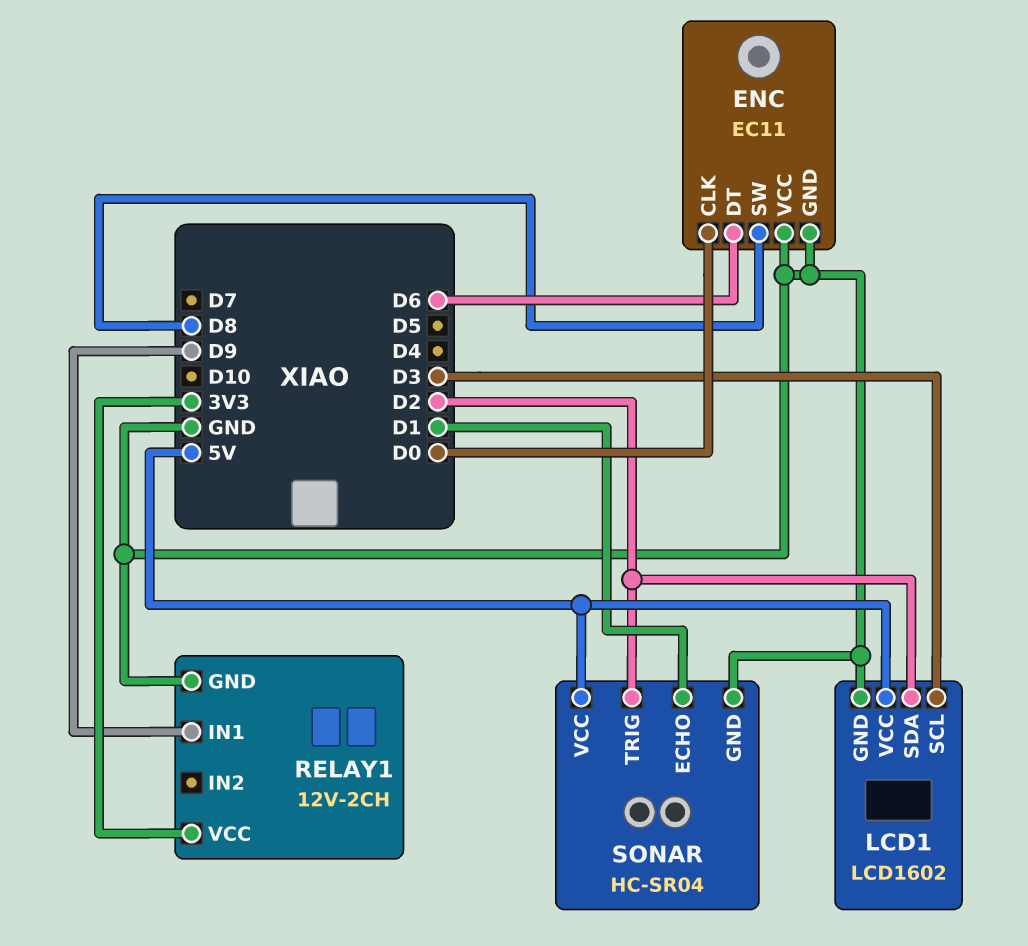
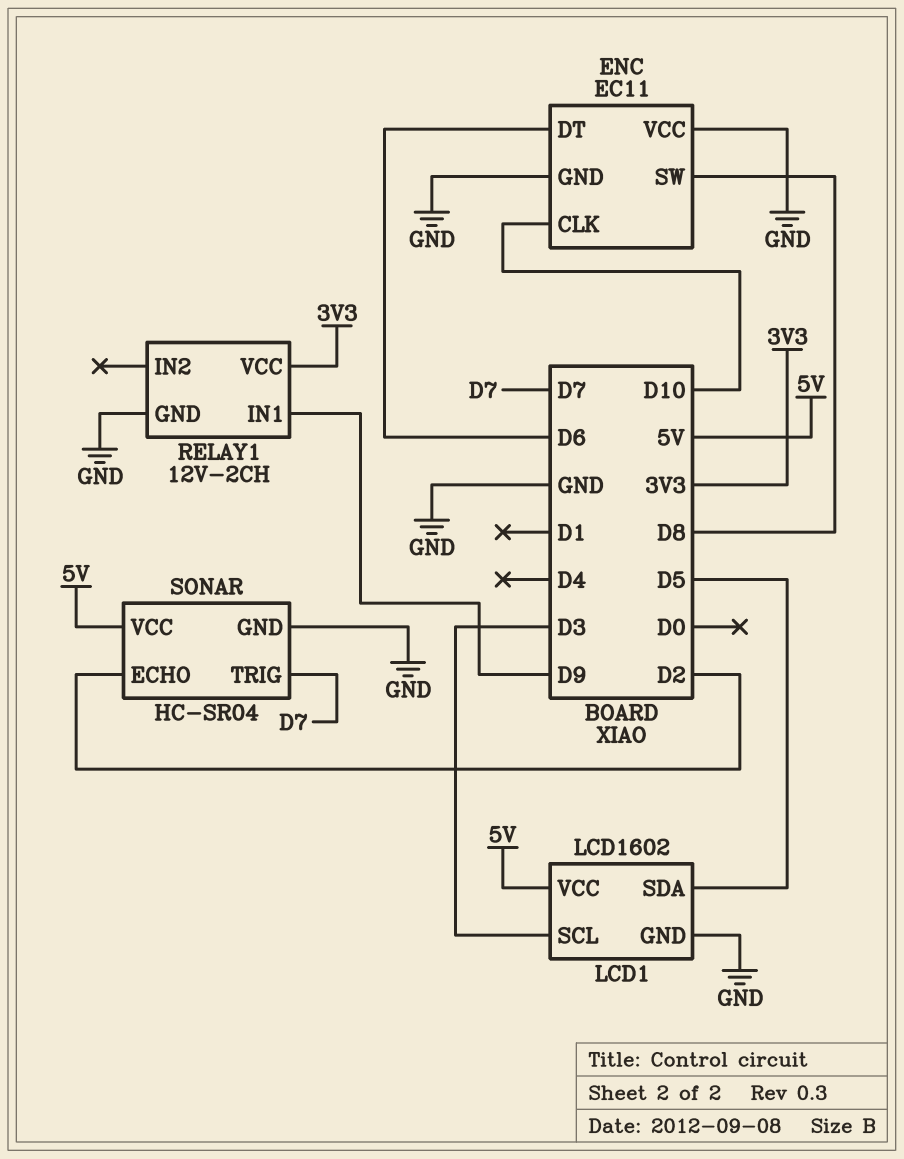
ENC pin CLK: D0 -> D10
LCD1 pin SDA: D2 -> D5
SONAR pin ECHO: D1 -> D2
SONAR pin TRIG: D2 -> D7

